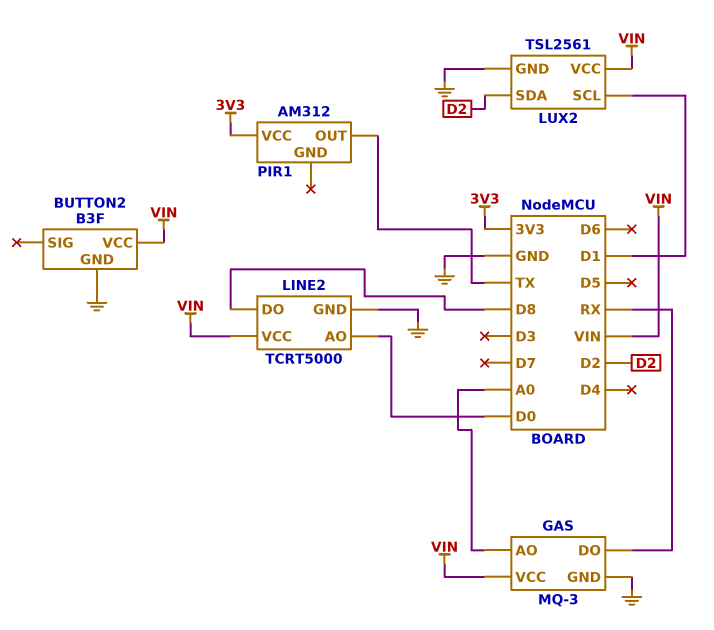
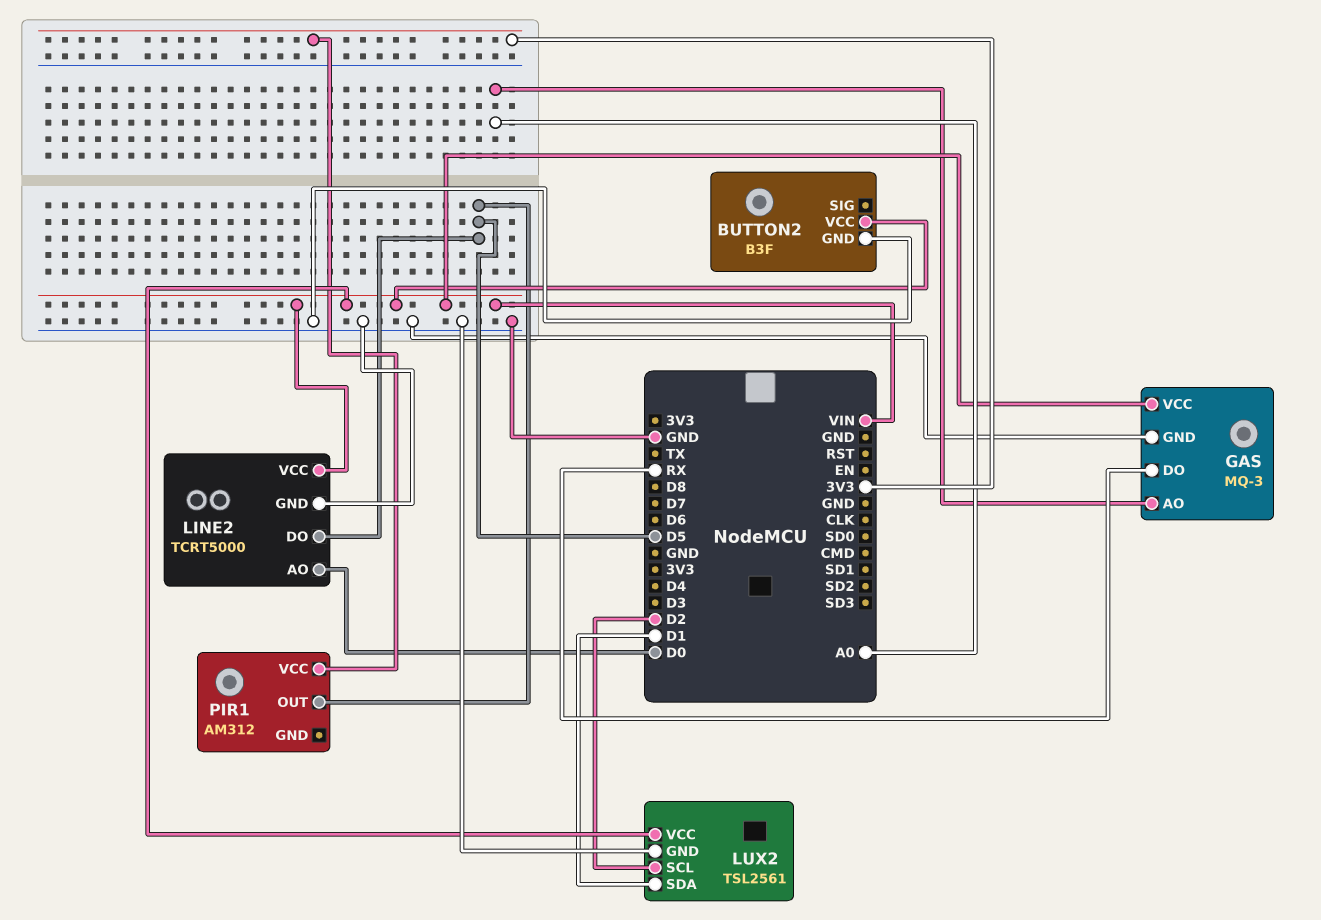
LINE2 pin DO: D8 -> D5
LUX2 pin SCL: D1 -> D2
LUX2 pin SDA: D2 -> D1
PIR1 pin OUT: TX -> D5

